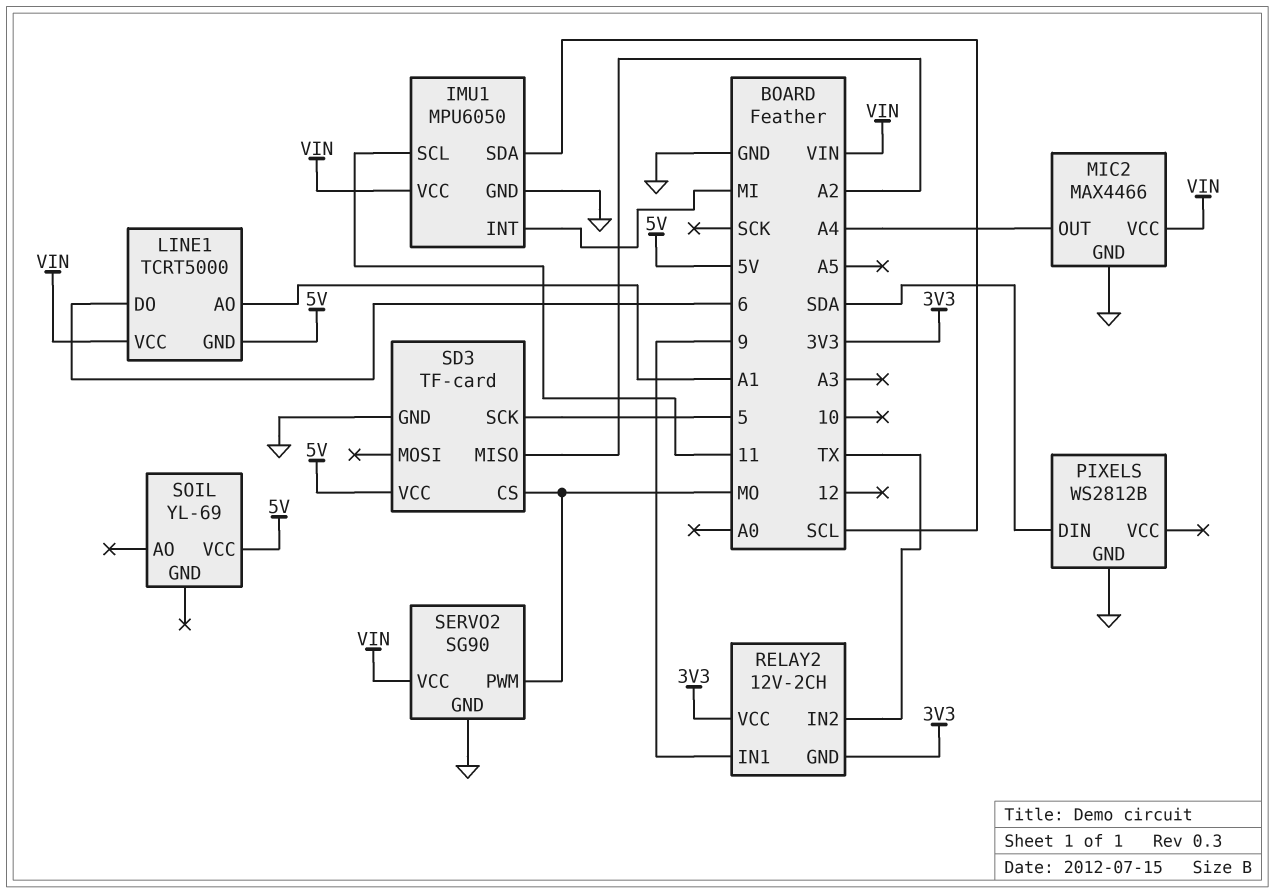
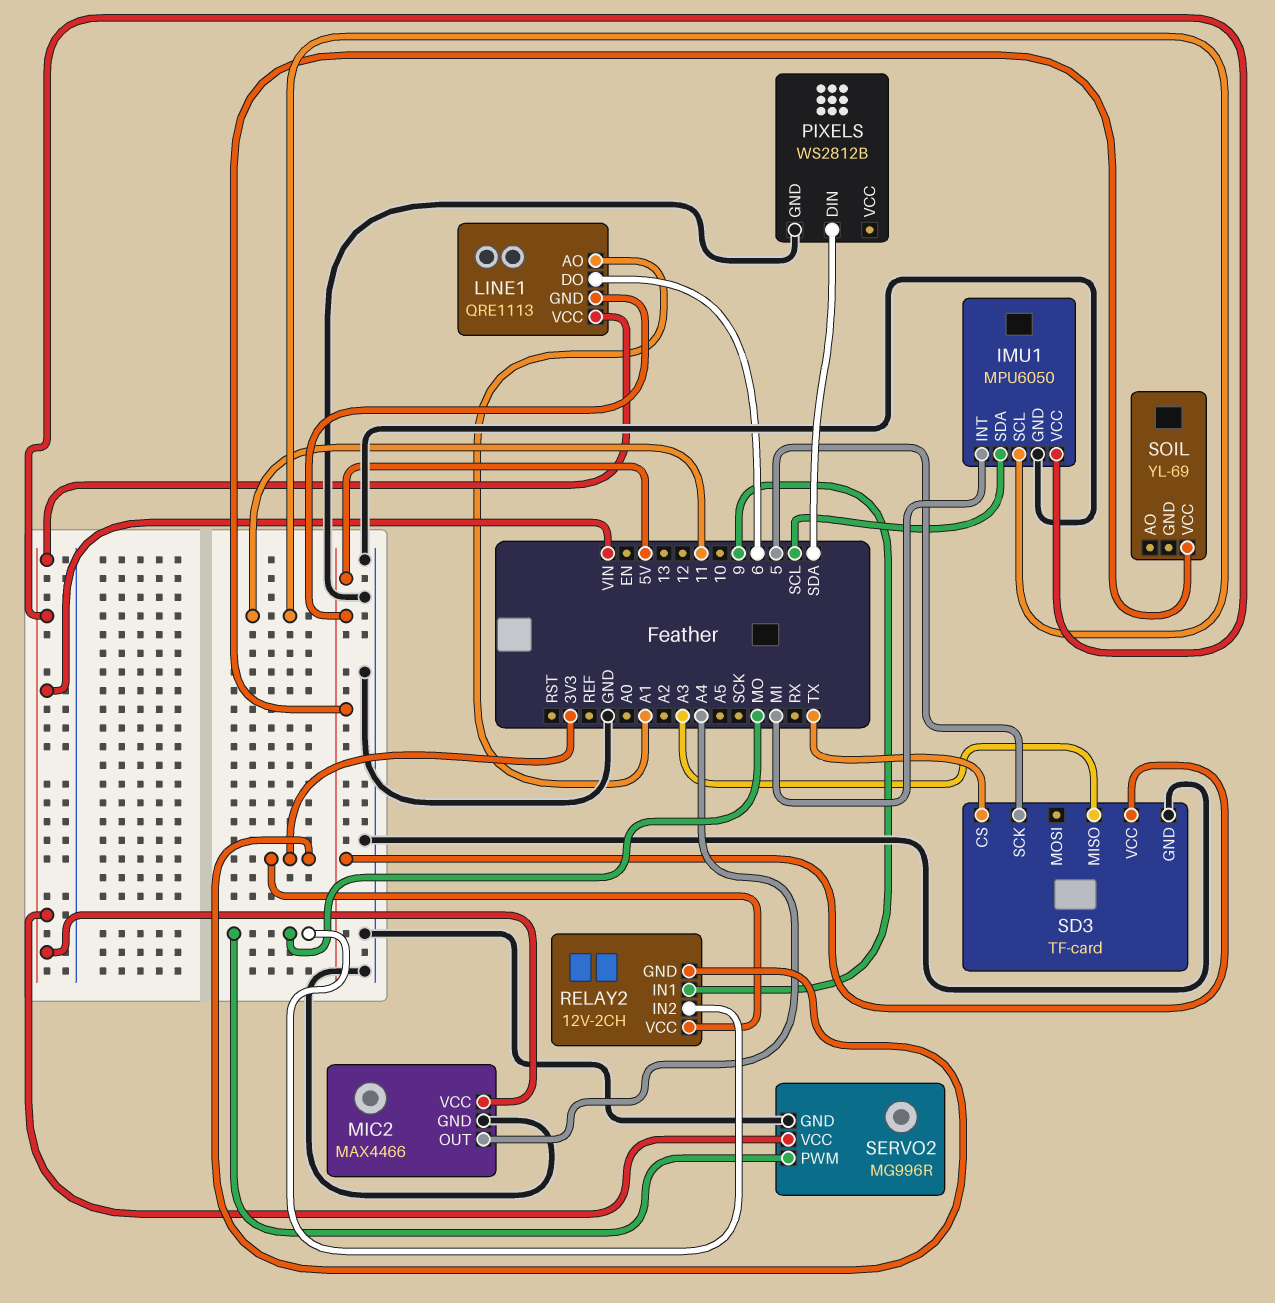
LINE1: TCRT5000 -> QRE1113
RELAY2 pin IN2: TX -> MO
SD3 pin CS: MO -> TX
SD3 pin MISO: A2 -> A3
SERVO2: SG90 -> MG996R

